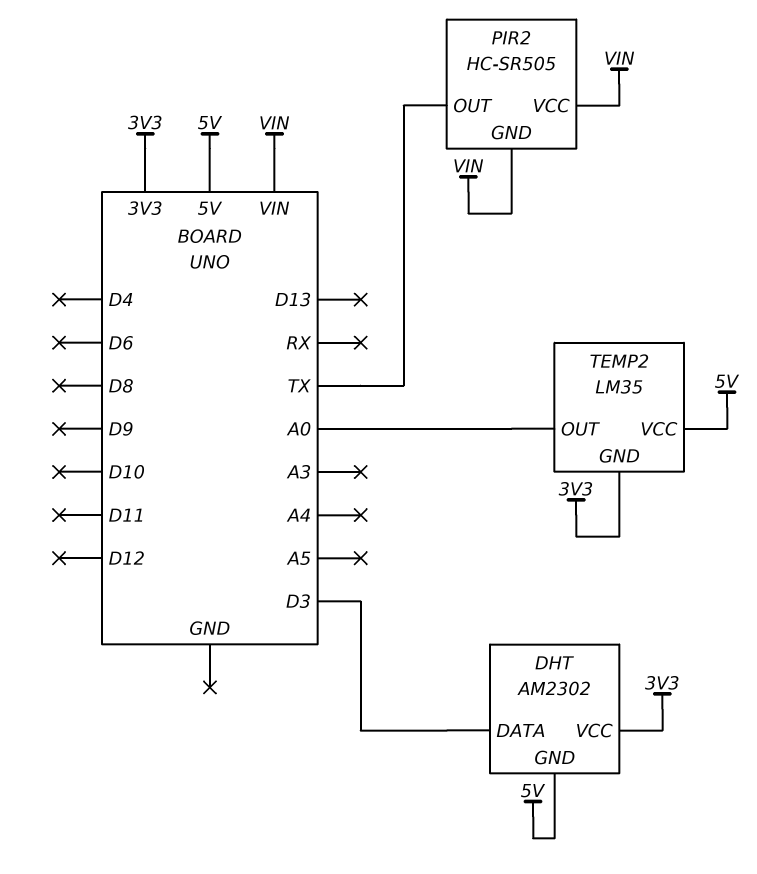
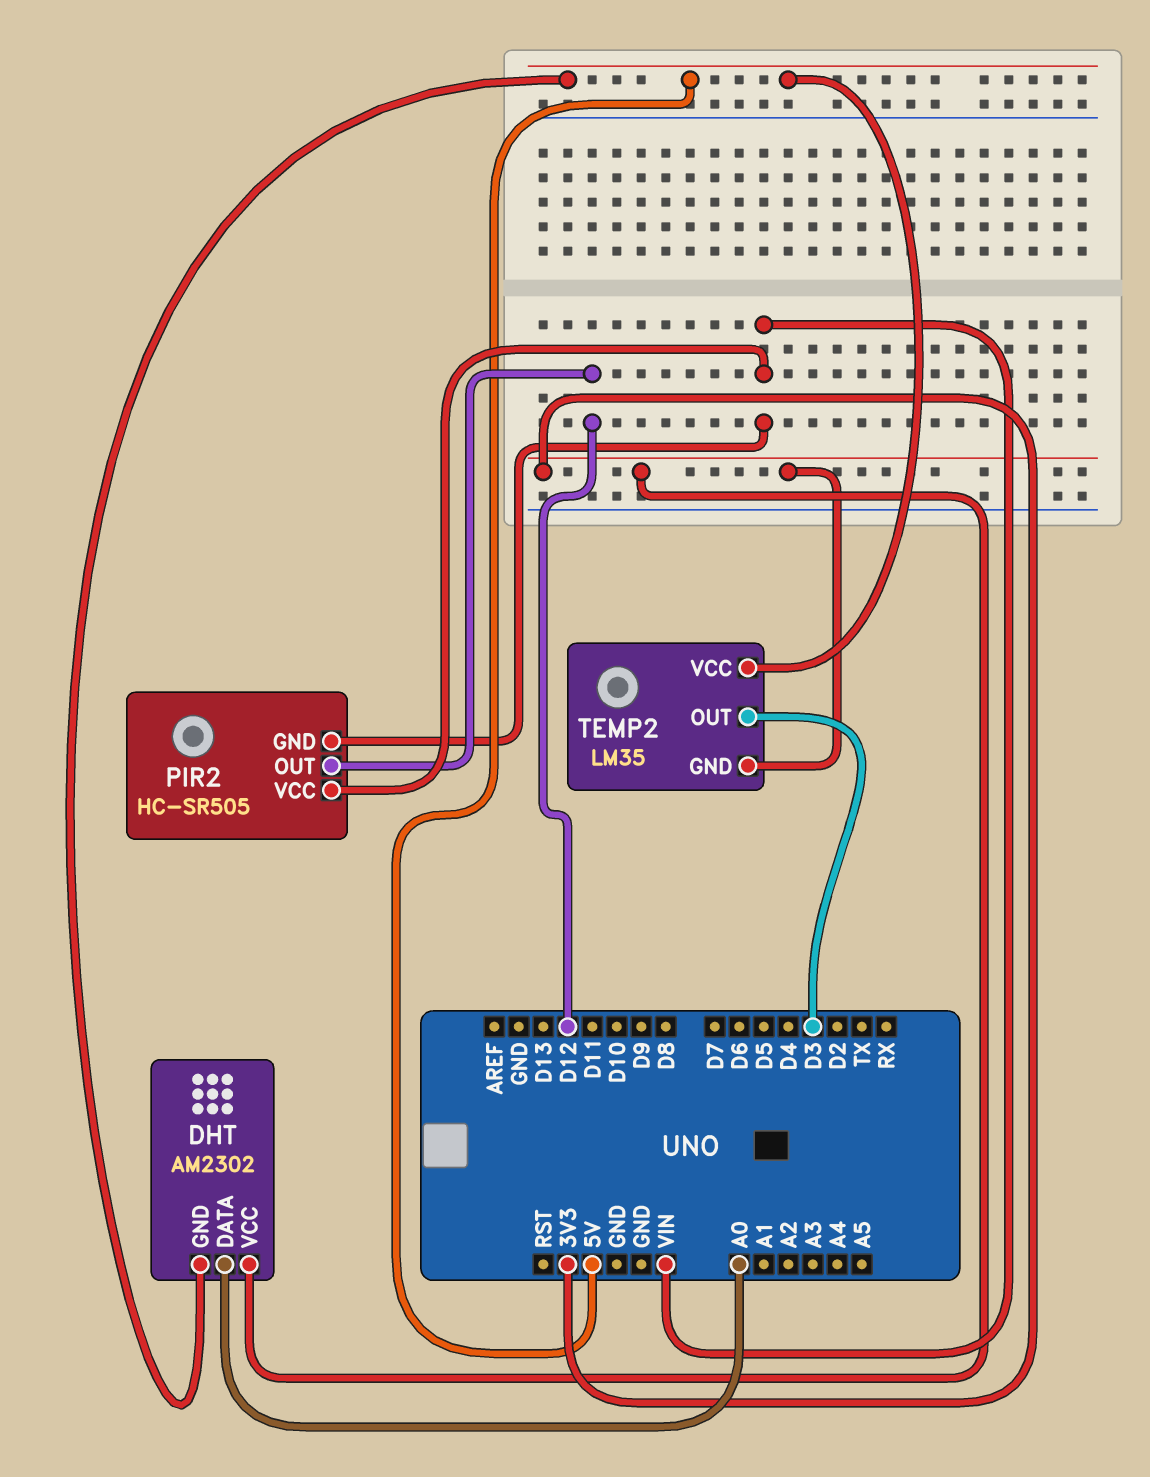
DHT pin DATA: D3 -> A0
PIR2 pin OUT: TX -> D12
TEMP2 pin OUT: A0 -> D3

